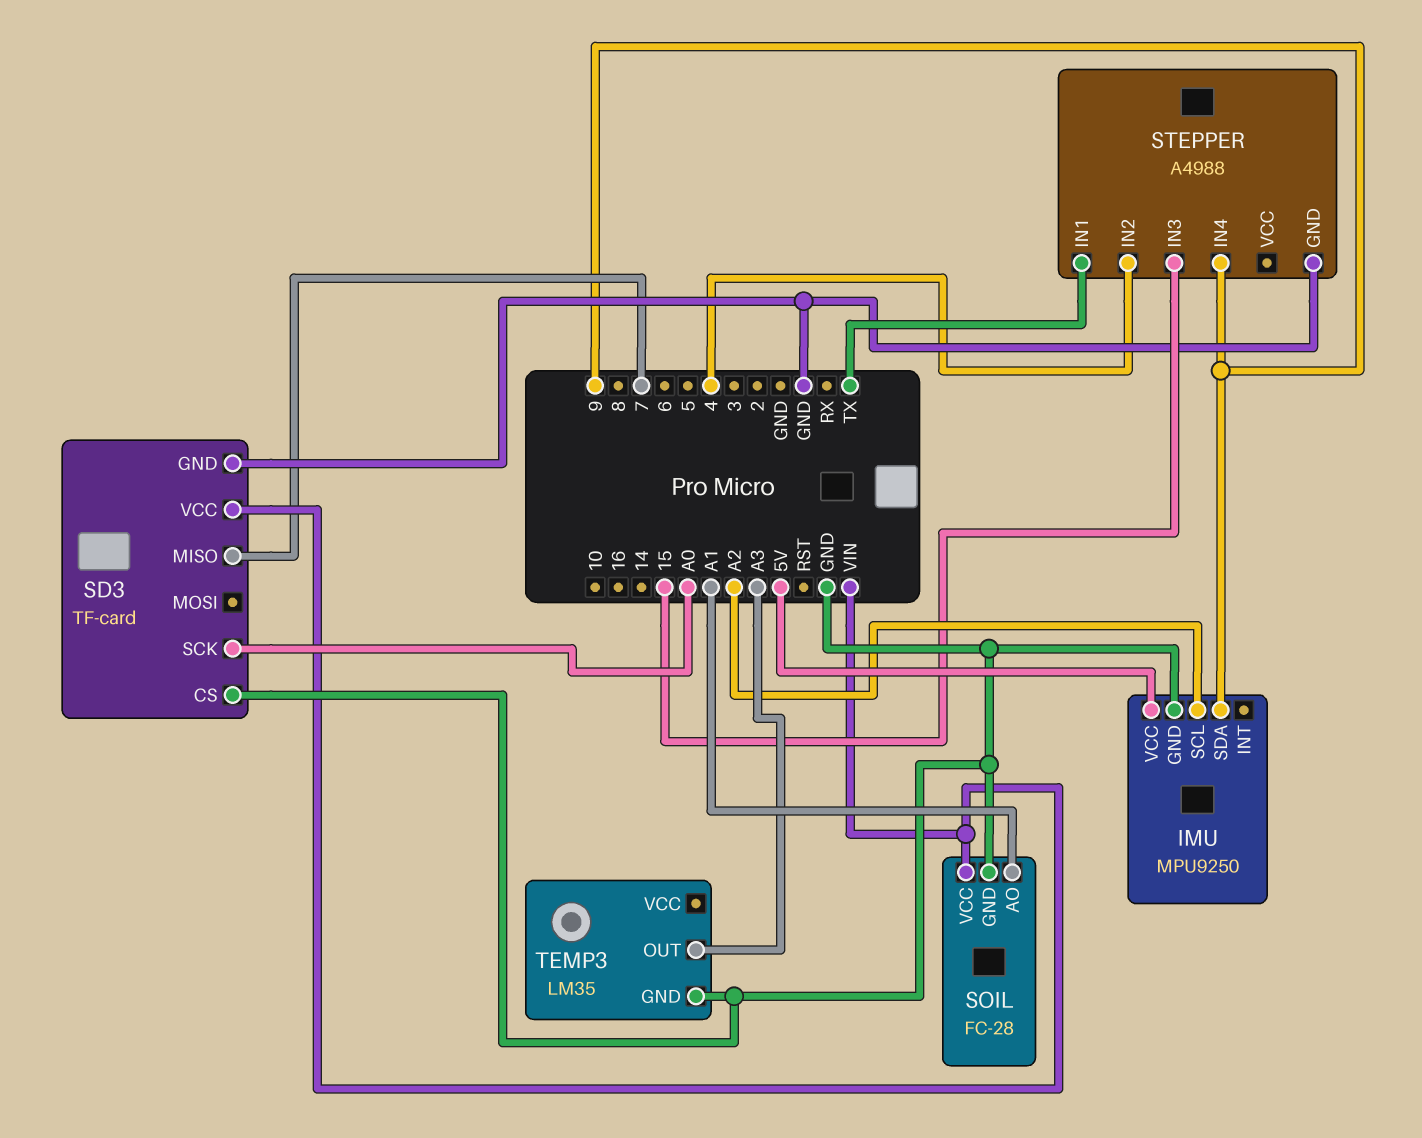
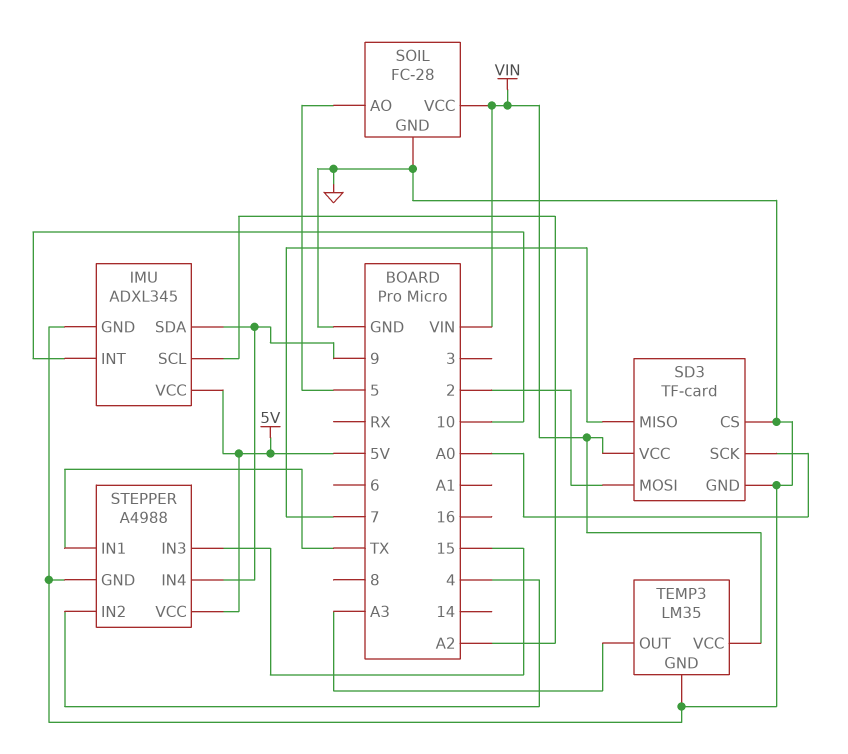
IMU: MPU9250 -> ADXL345
IMU pin INT: none -> 10
SD3 pin MOSI: none -> 2
SOIL pin AO: A1 -> 5
STEPPER pin VCC: none -> 5V
TEMP3 pin VCC: none -> VIN

